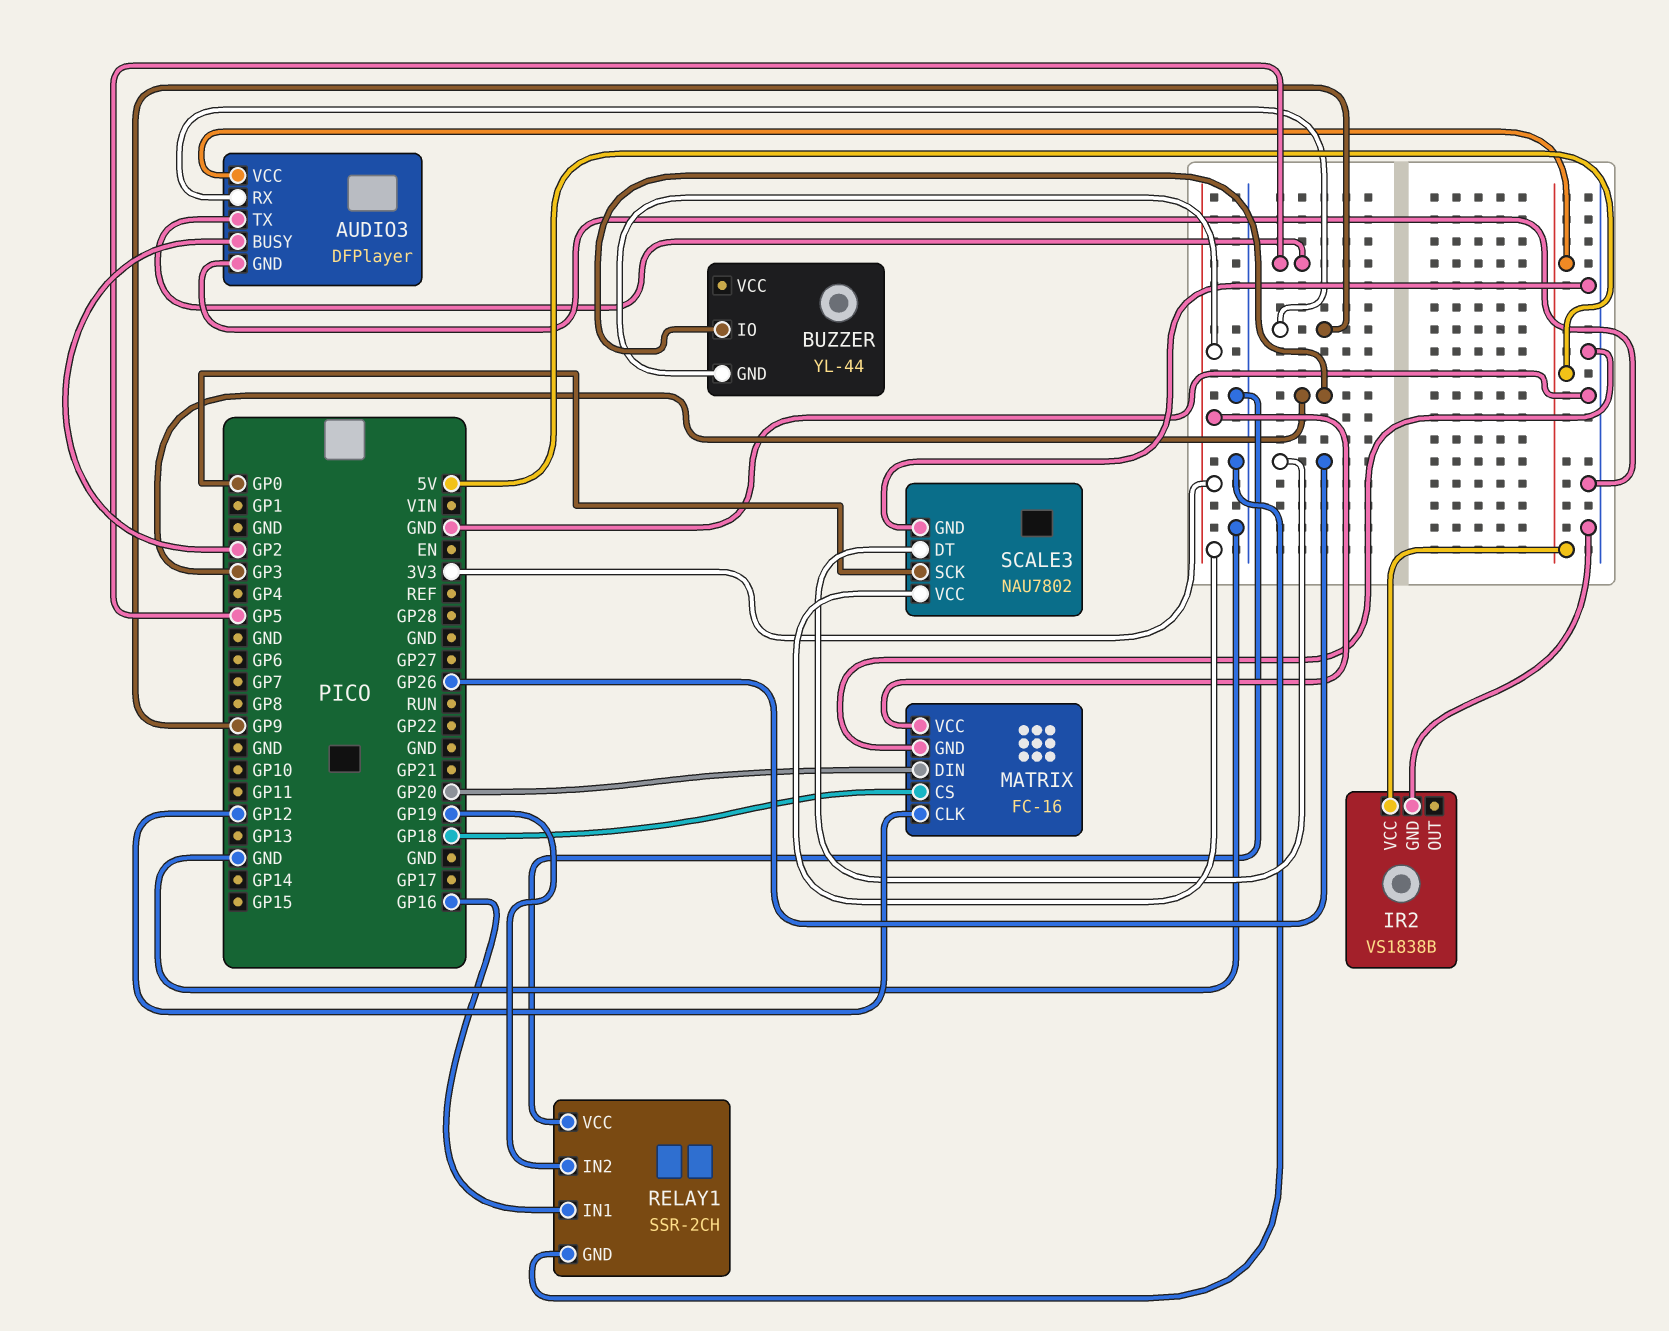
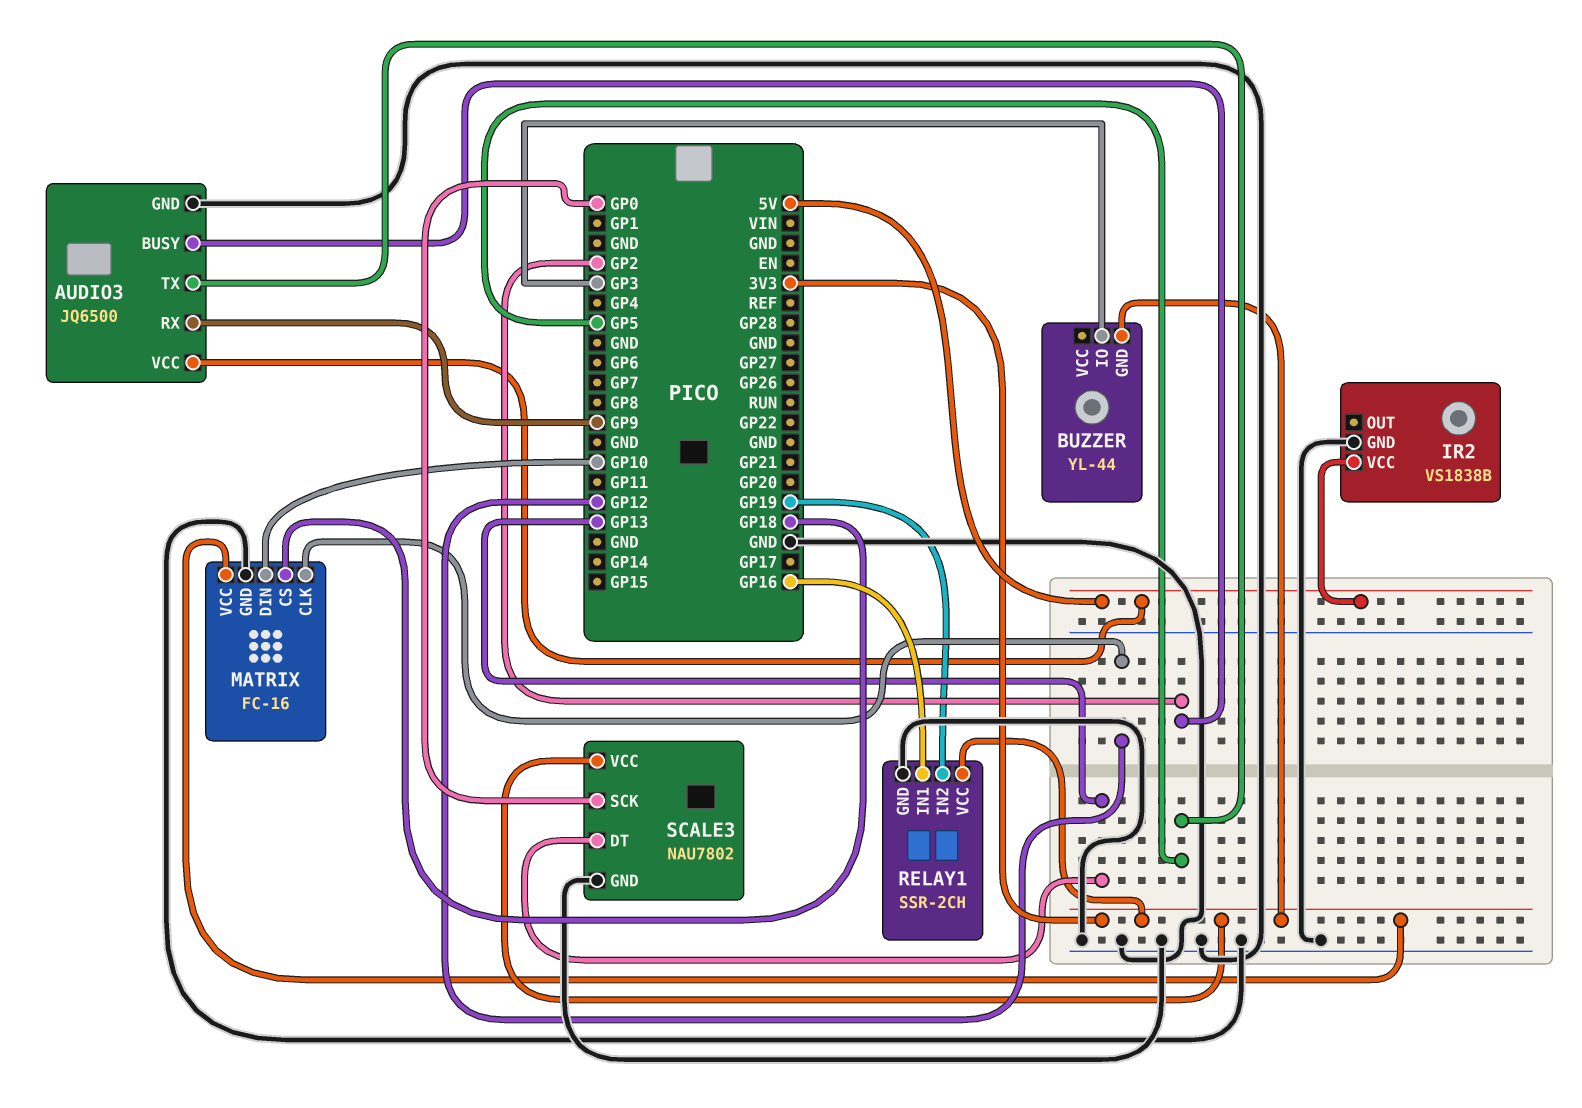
AUDIO3: DFPlayer -> JQ6500
MATRIX pin DIN: GP20 -> GP10
RELAY1 pin VCC: GND -> 3V3
SCALE3 pin DT: GP26 -> GP13

